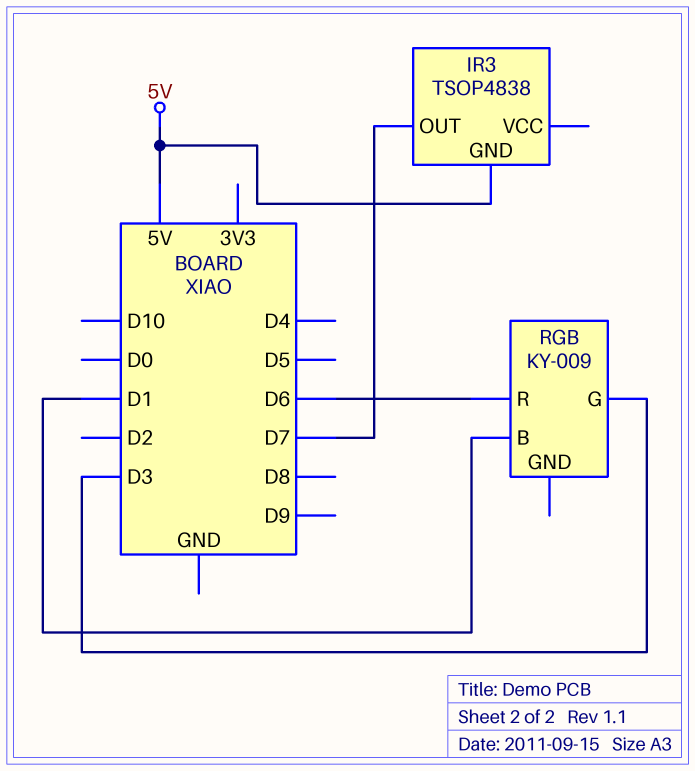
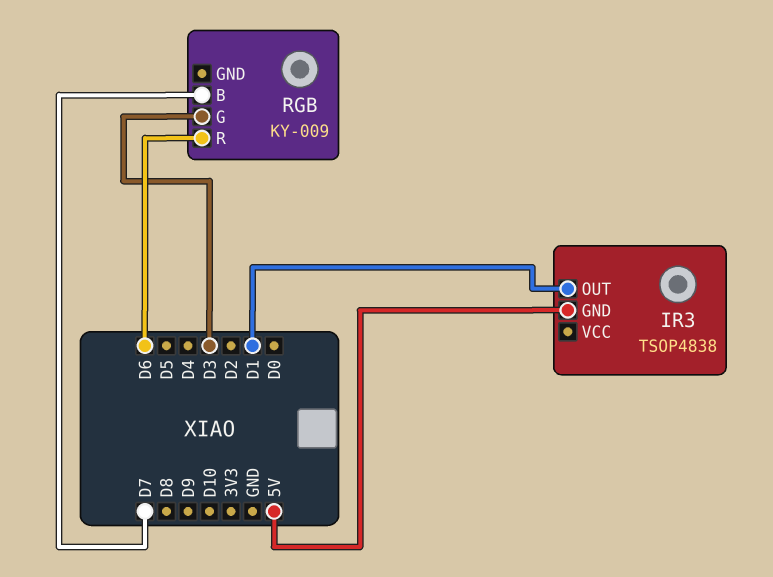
IR3 pin OUT: D7 -> D1
RGB pin B: D1 -> D7

